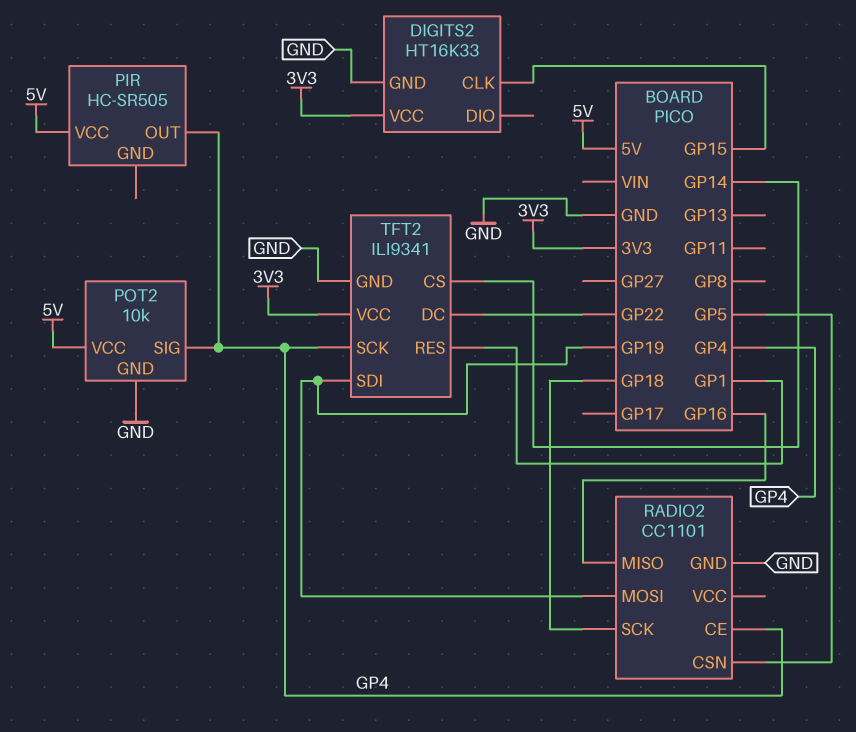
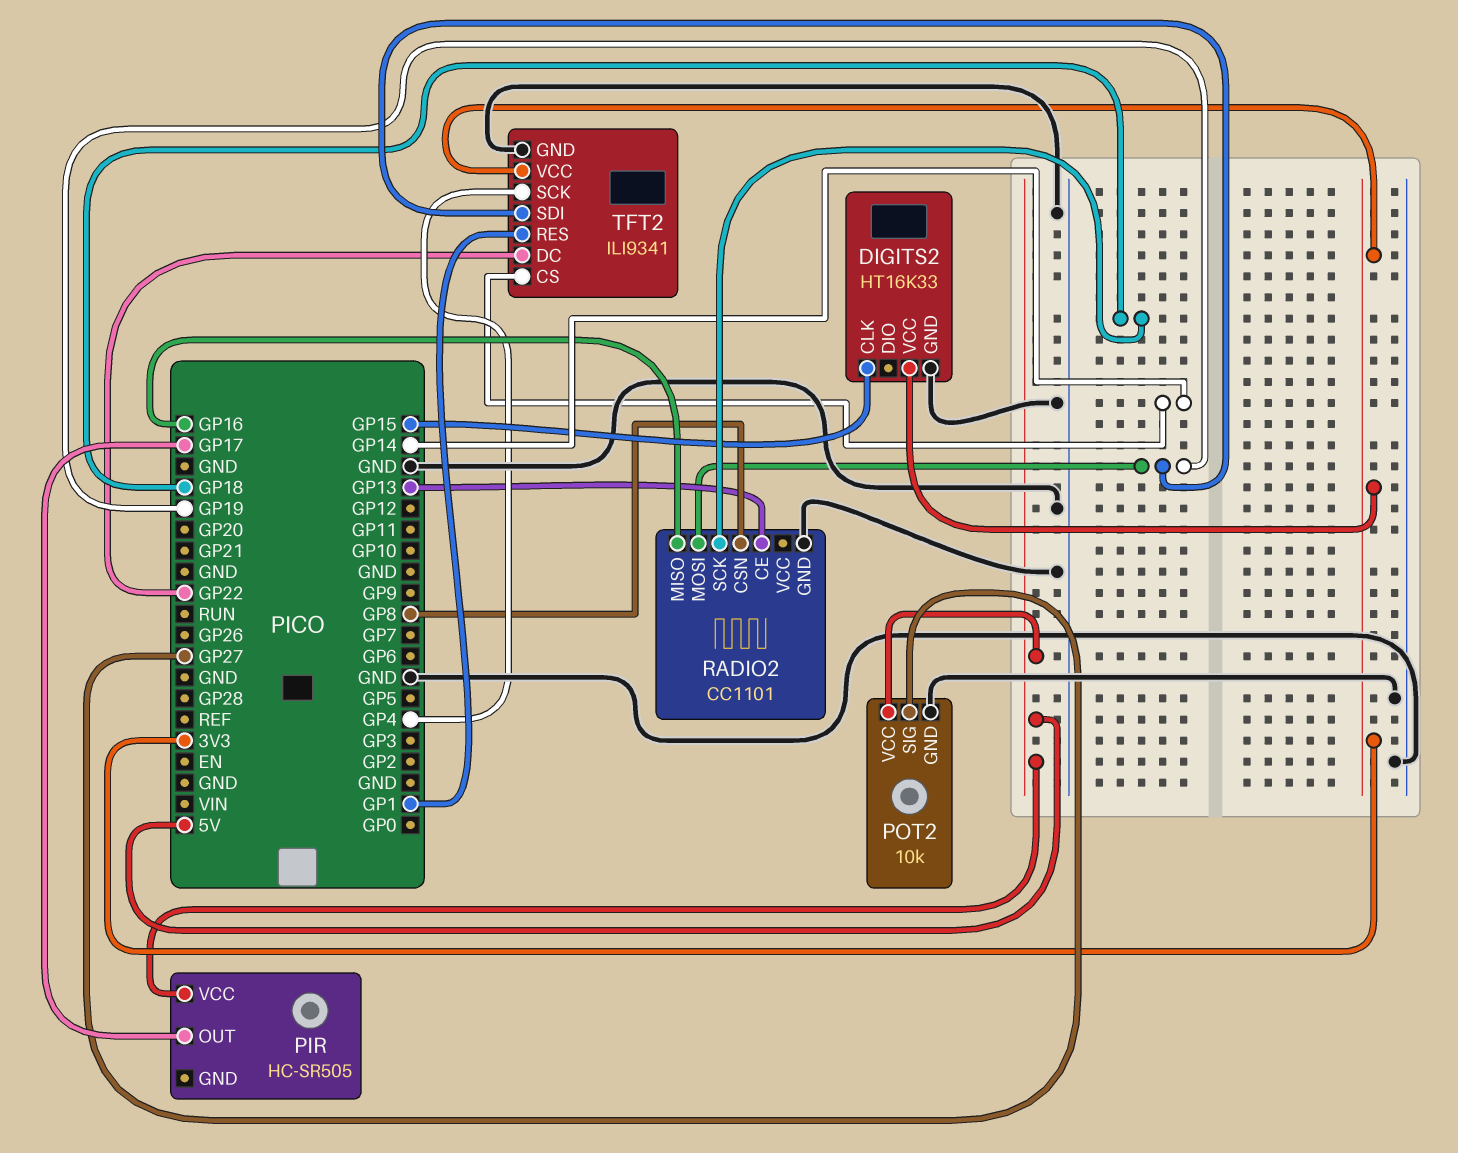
PIR pin OUT: GP4 -> GP17
POT2 pin SIG: GP4 -> GP27
RADIO2 pin CE: GP4 -> GP13
RADIO2 pin CSN: GP5 -> GP8

